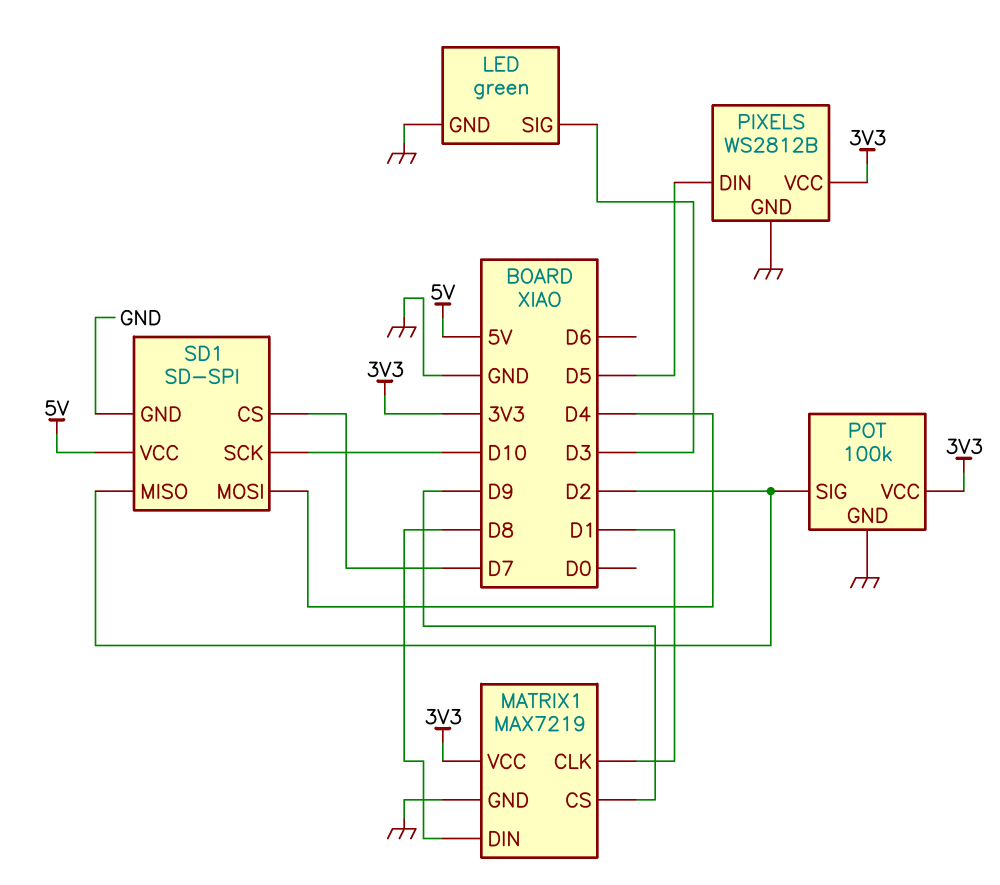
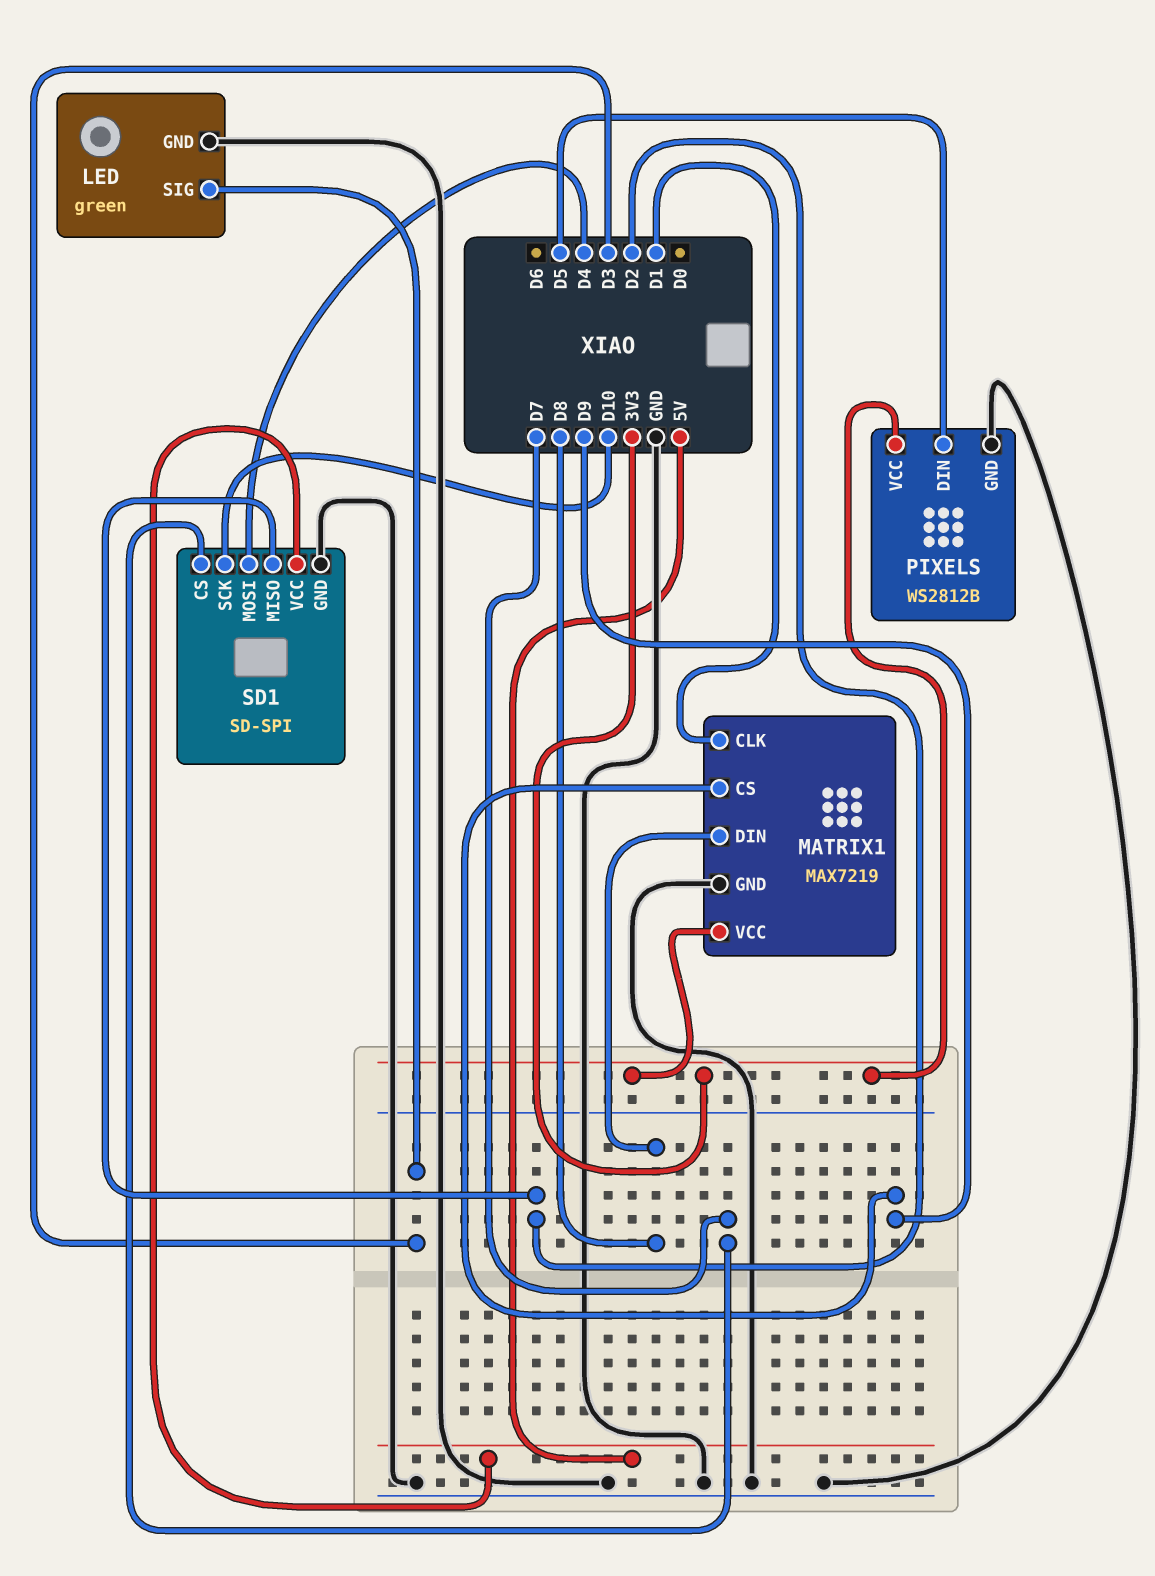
POT: 100k -> none
POT pin GND: GND -> none
POT pin SIG: D2 -> none
POT pin VCC: 3V3 -> none

